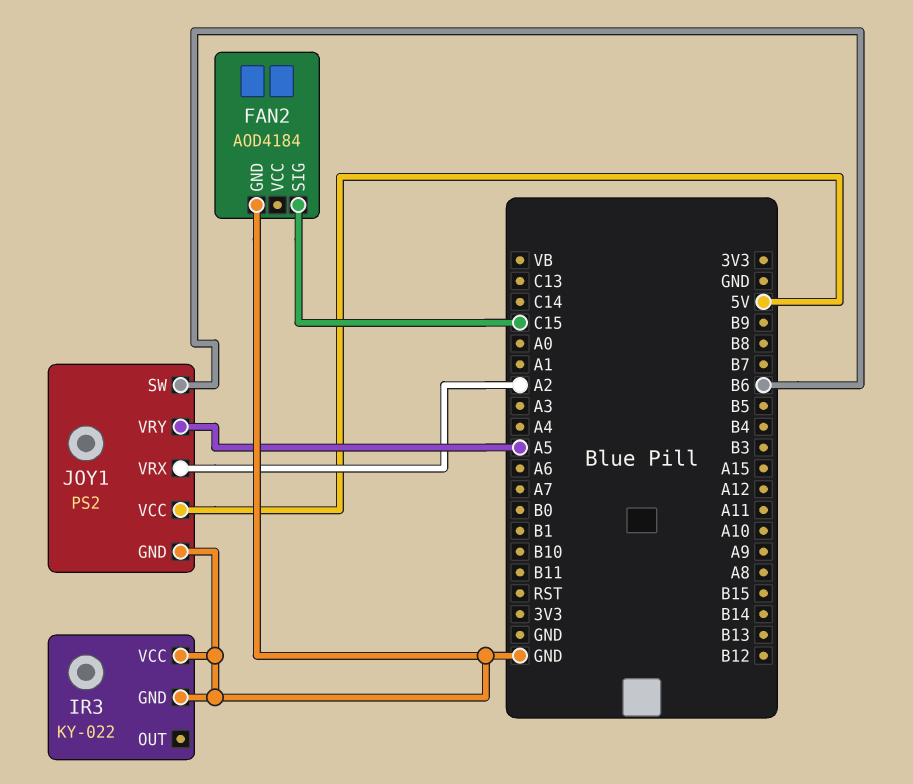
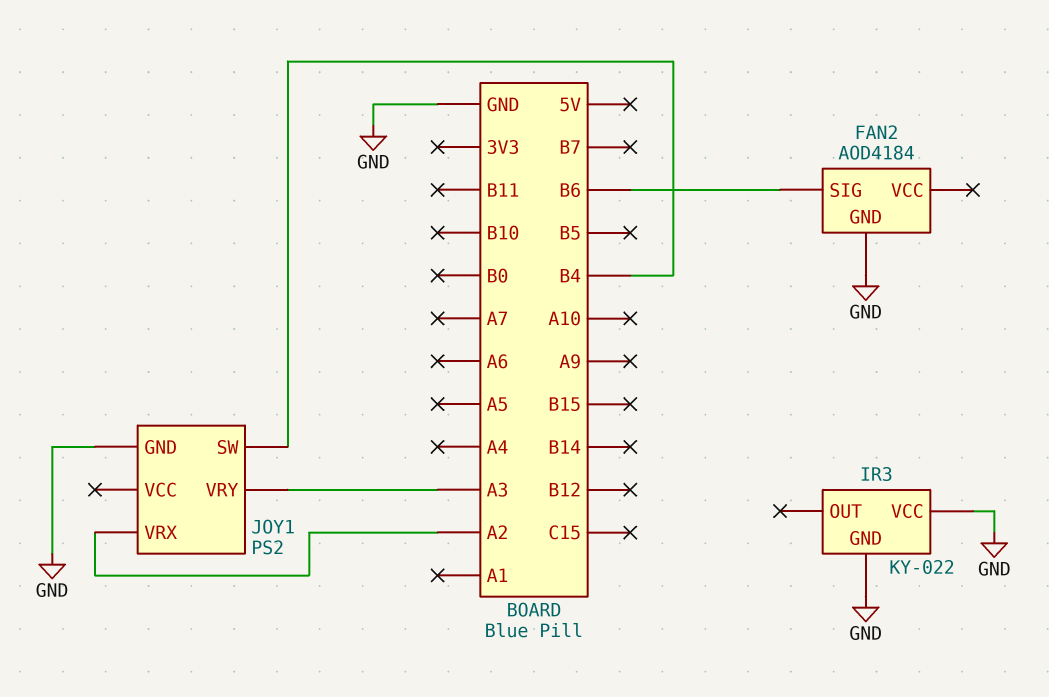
FAN2 pin SIG: C15 -> B6
JOY1 pin SW: B6 -> B4
JOY1 pin VCC: 5V -> none
JOY1 pin VRY: A5 -> A3

